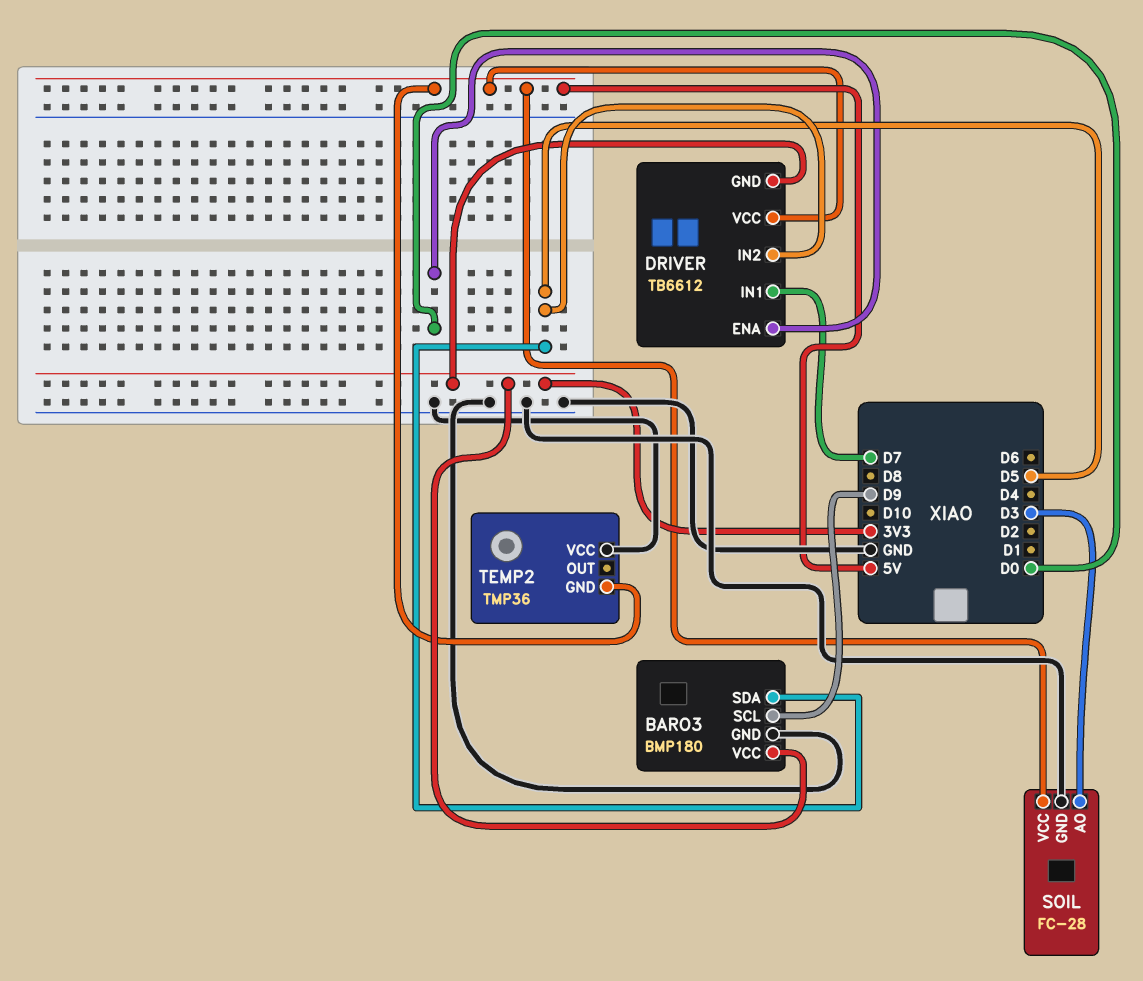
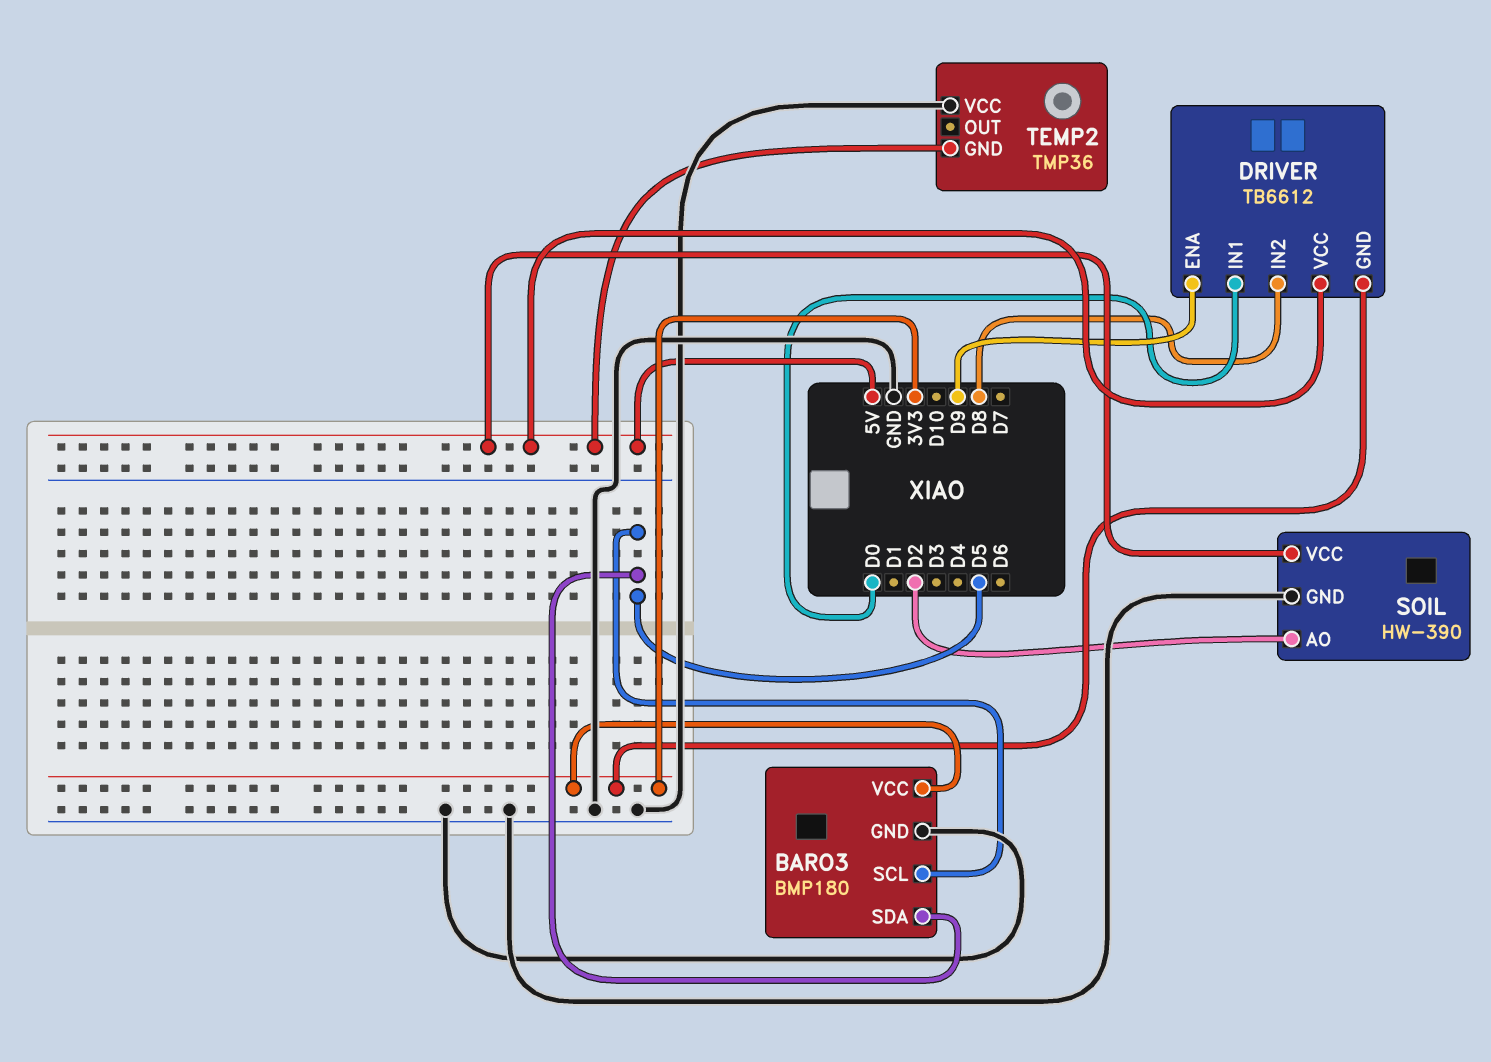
BARO3 pin SCL: D9 -> D5
DRIVER pin ENA: D0 -> D9
DRIVER pin IN1: D7 -> D0
DRIVER pin IN2: D5 -> D8
SOIL: FC-28 -> HW-390
SOIL pin AO: D3 -> D2

